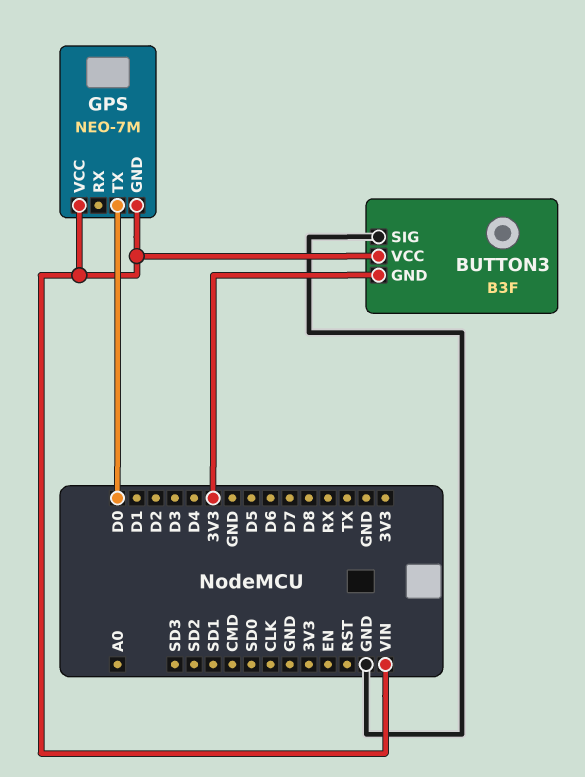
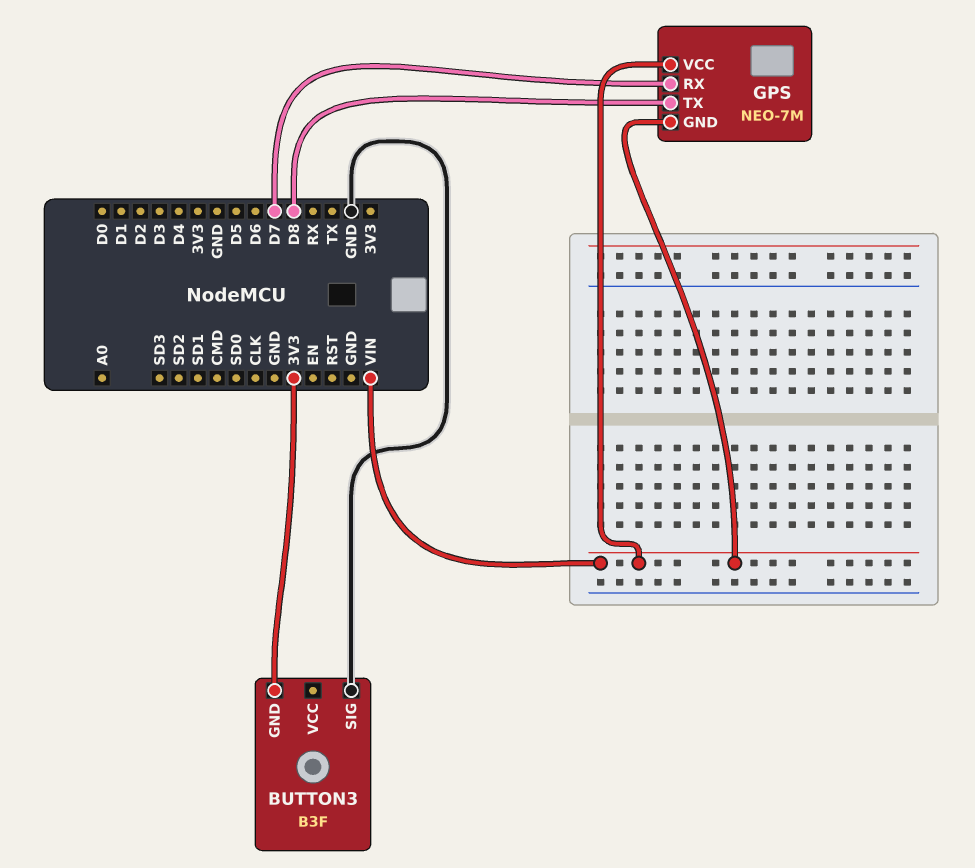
BUTTON3 pin VCC: VIN -> none
GPS pin RX: none -> D7
GPS pin TX: D0 -> D8

